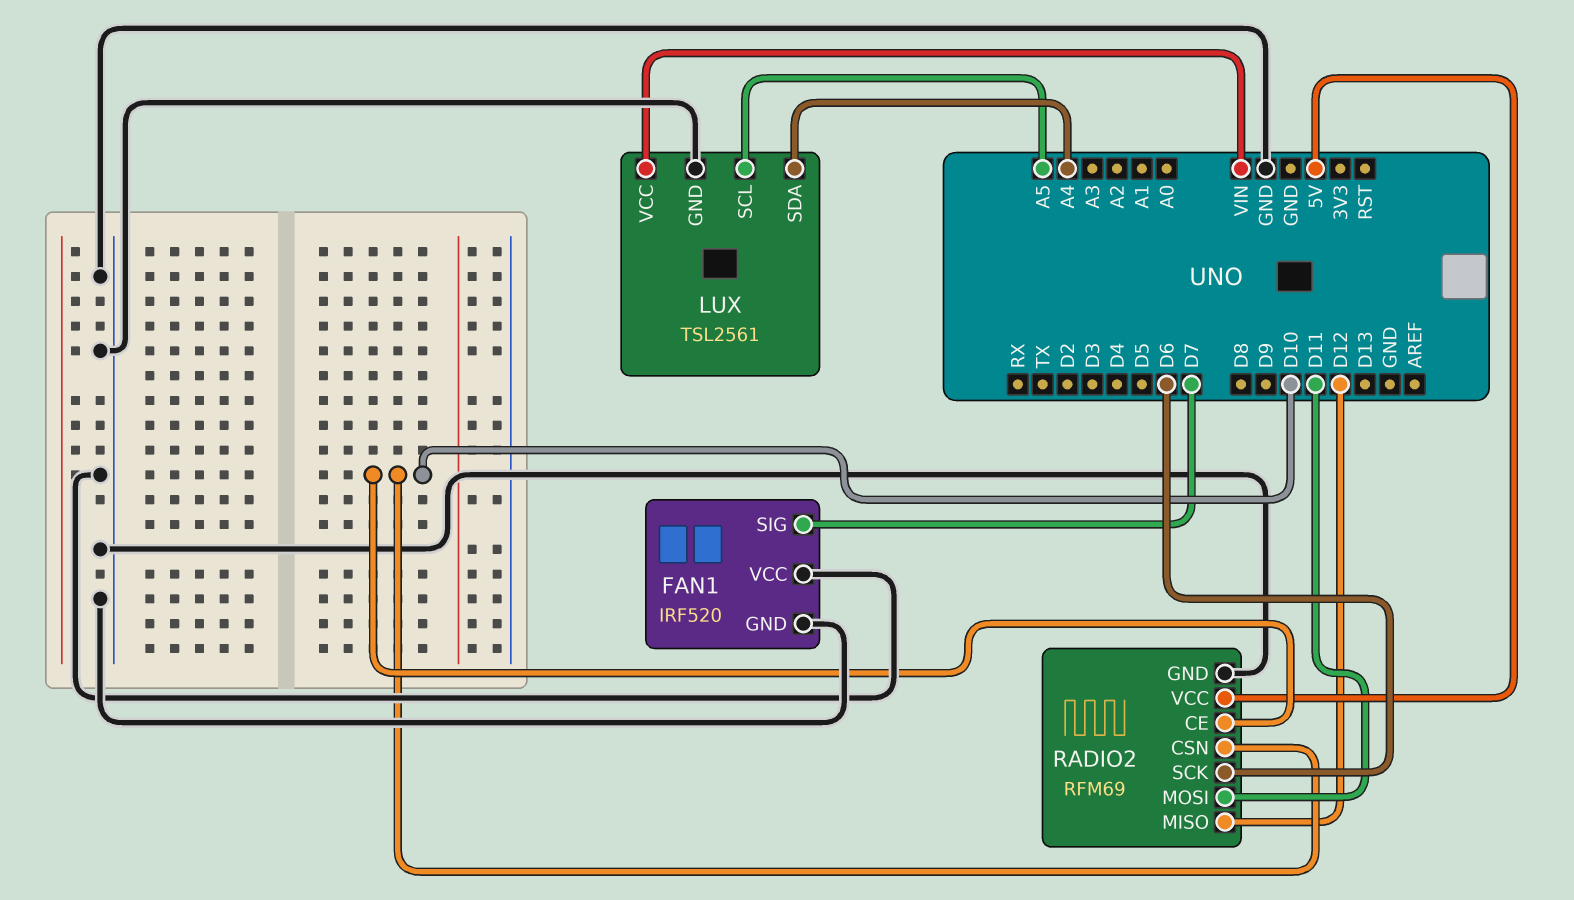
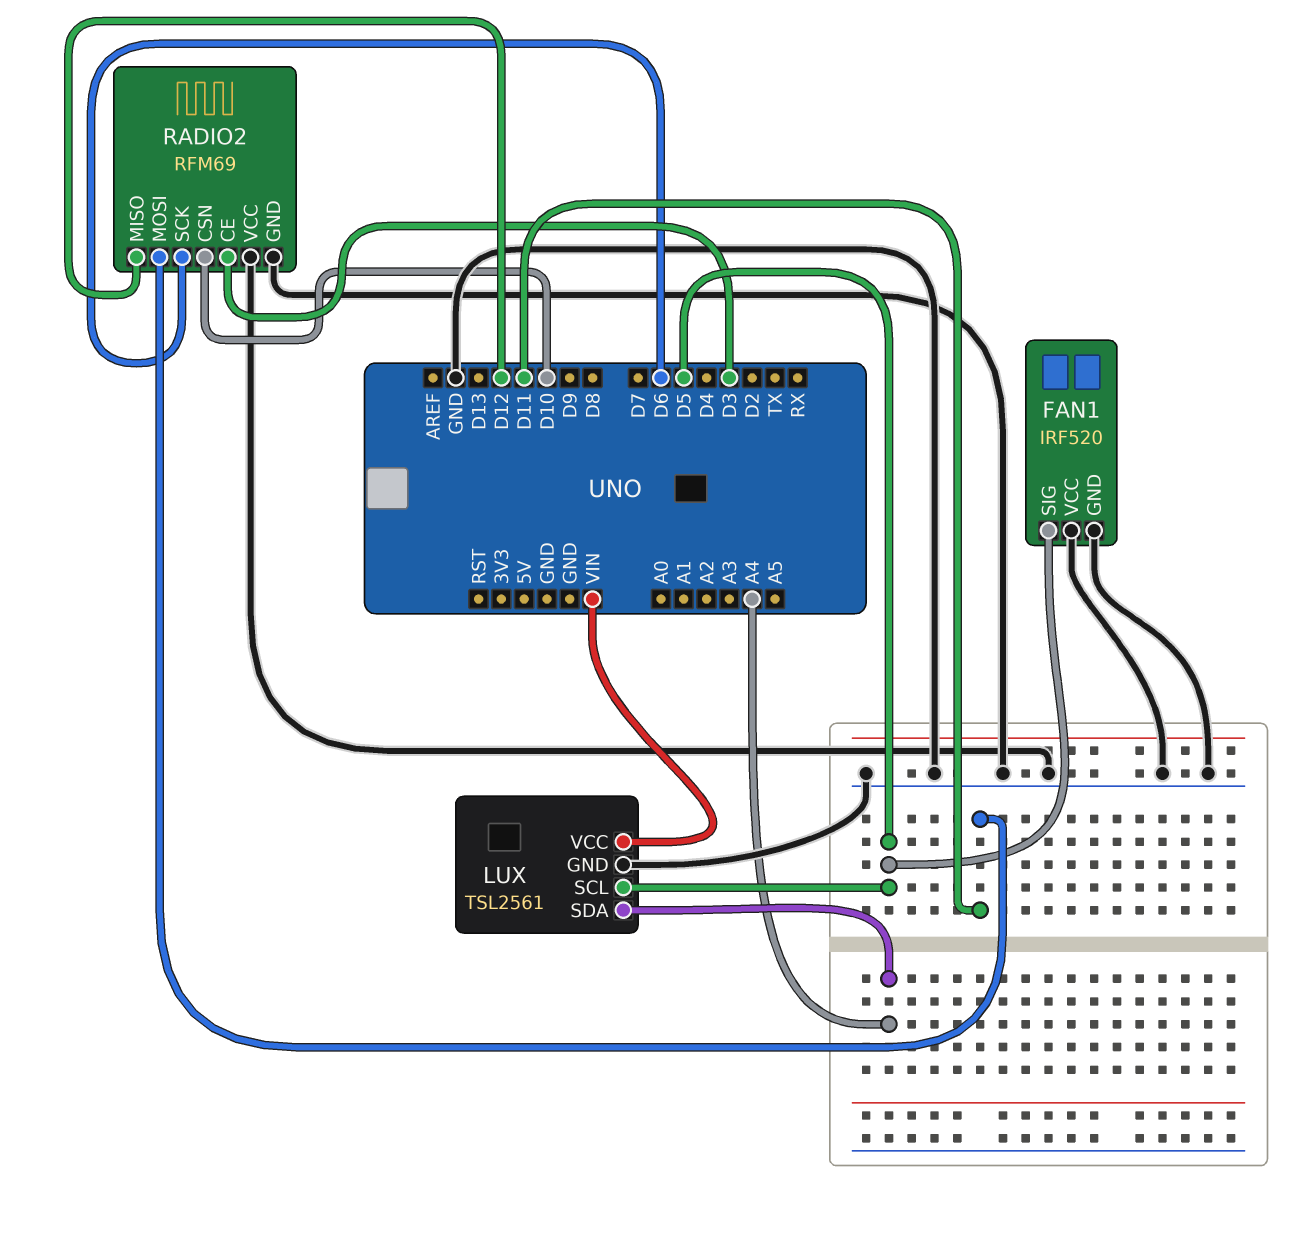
FAN1 pin SIG: D7 -> D5
LUX pin SCL: A5 -> D5
RADIO2 pin CE: D10 -> D3
RADIO2 pin VCC: 5V -> GND

